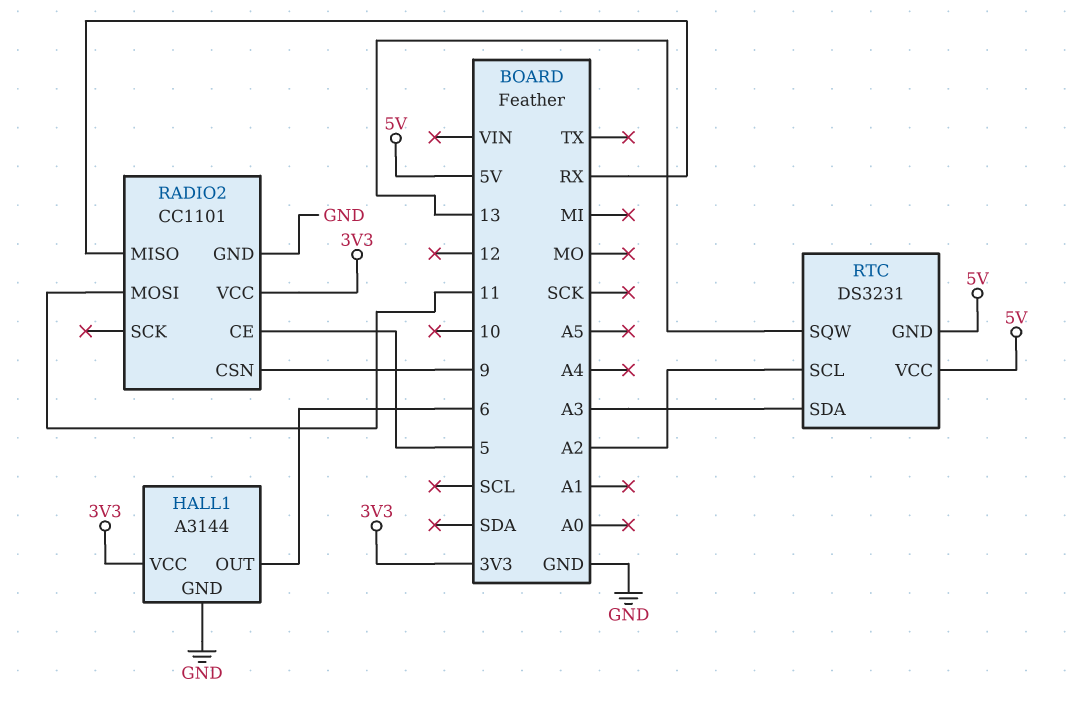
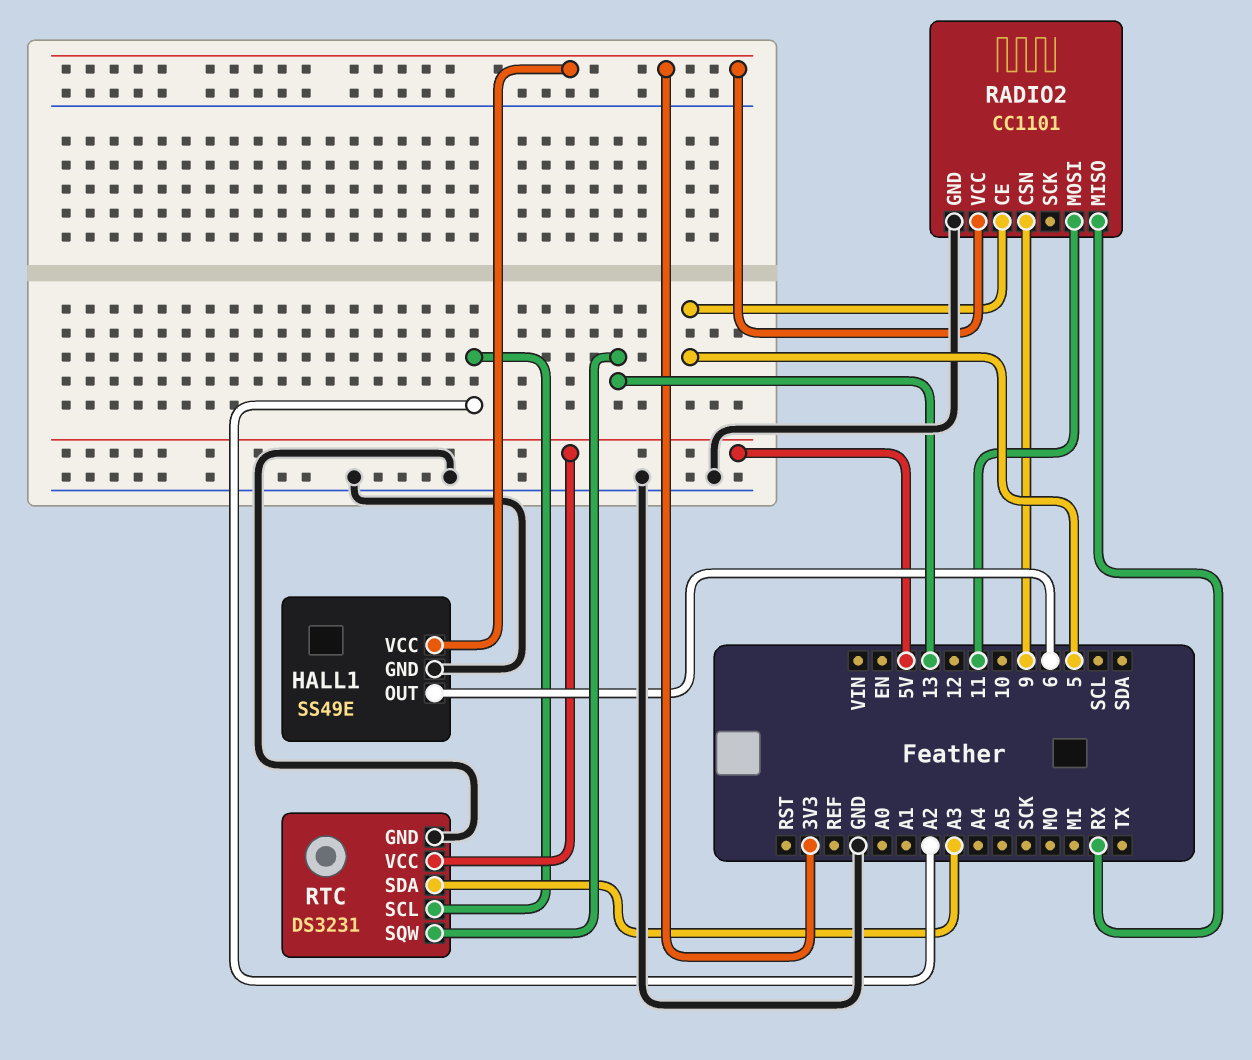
HALL1: A3144 -> SS49E
RTC pin GND: 5V -> GND

